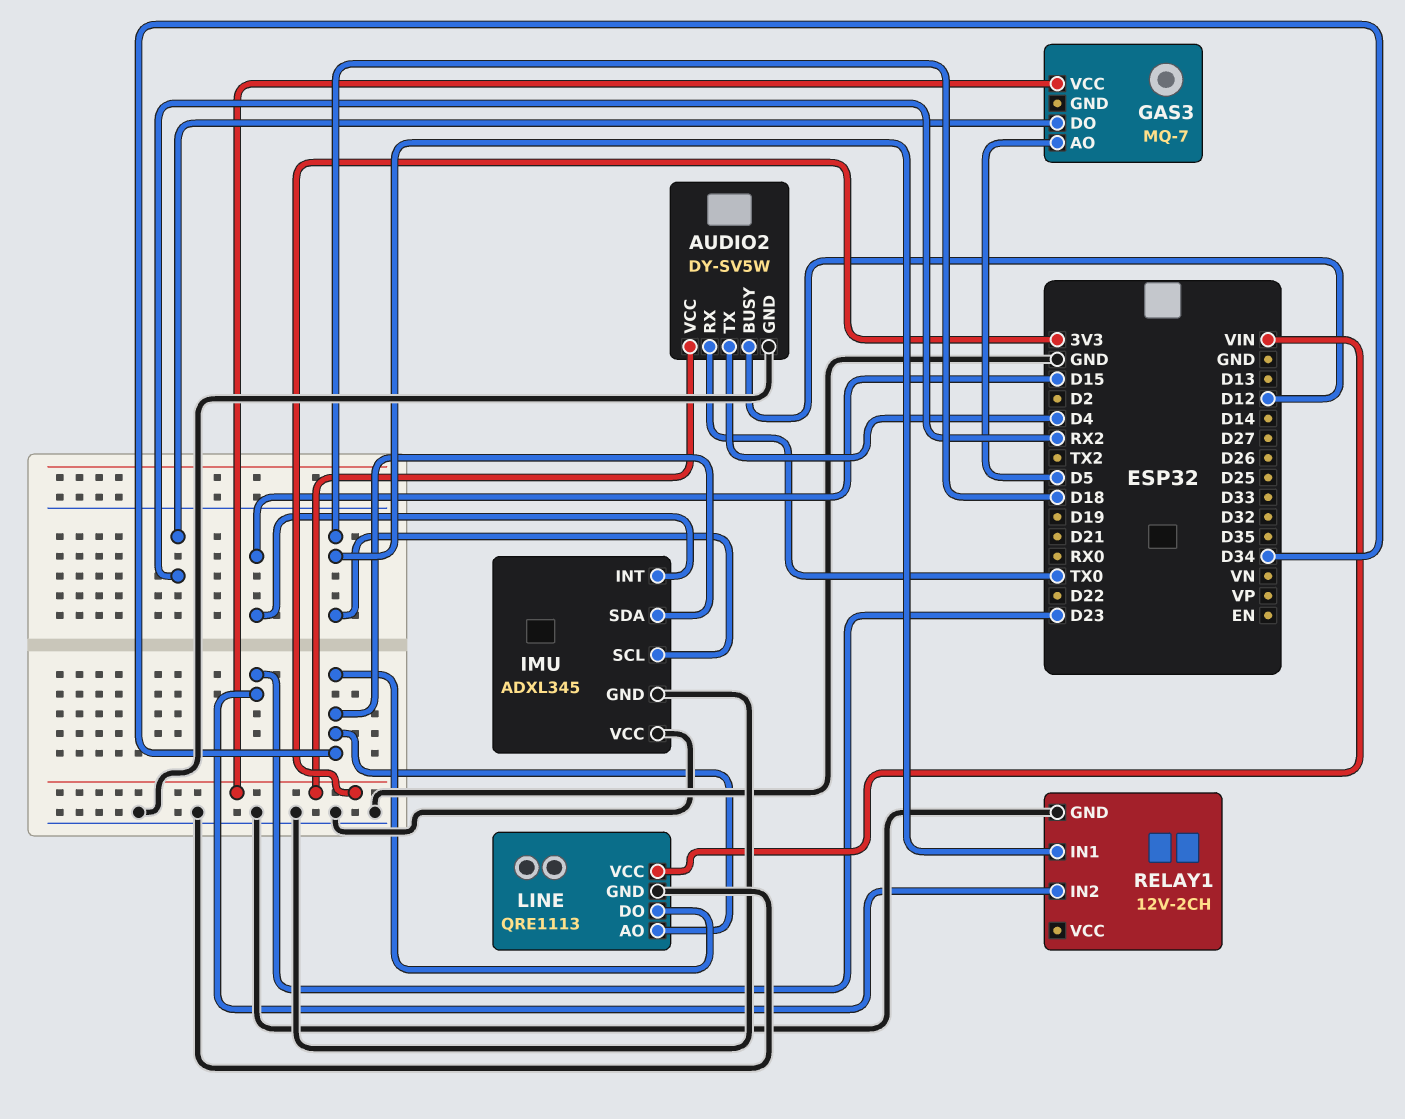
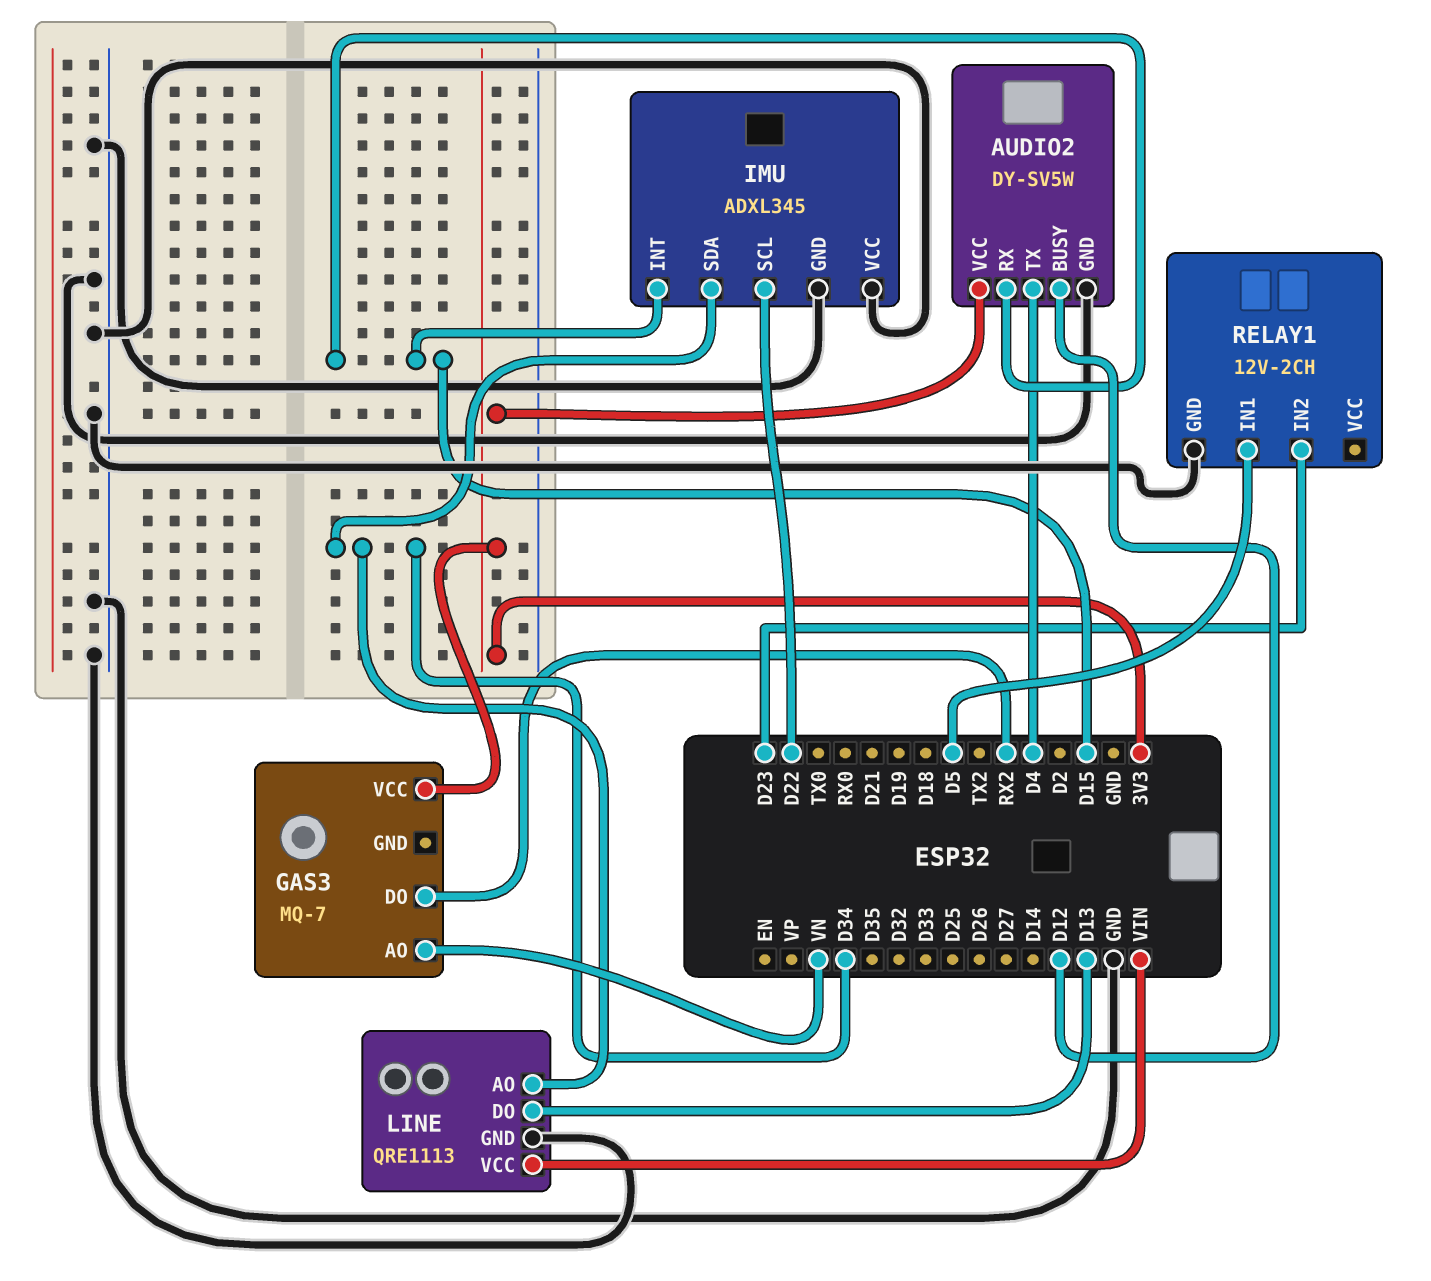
AUDIO2 pin RX: TX0 -> D15
GAS3 pin AO: D5 -> VN
IMU pin SCL: D18 -> D22
LINE pin DO: D34 -> D13
RELAY1 pin IN1: D18 -> D5

